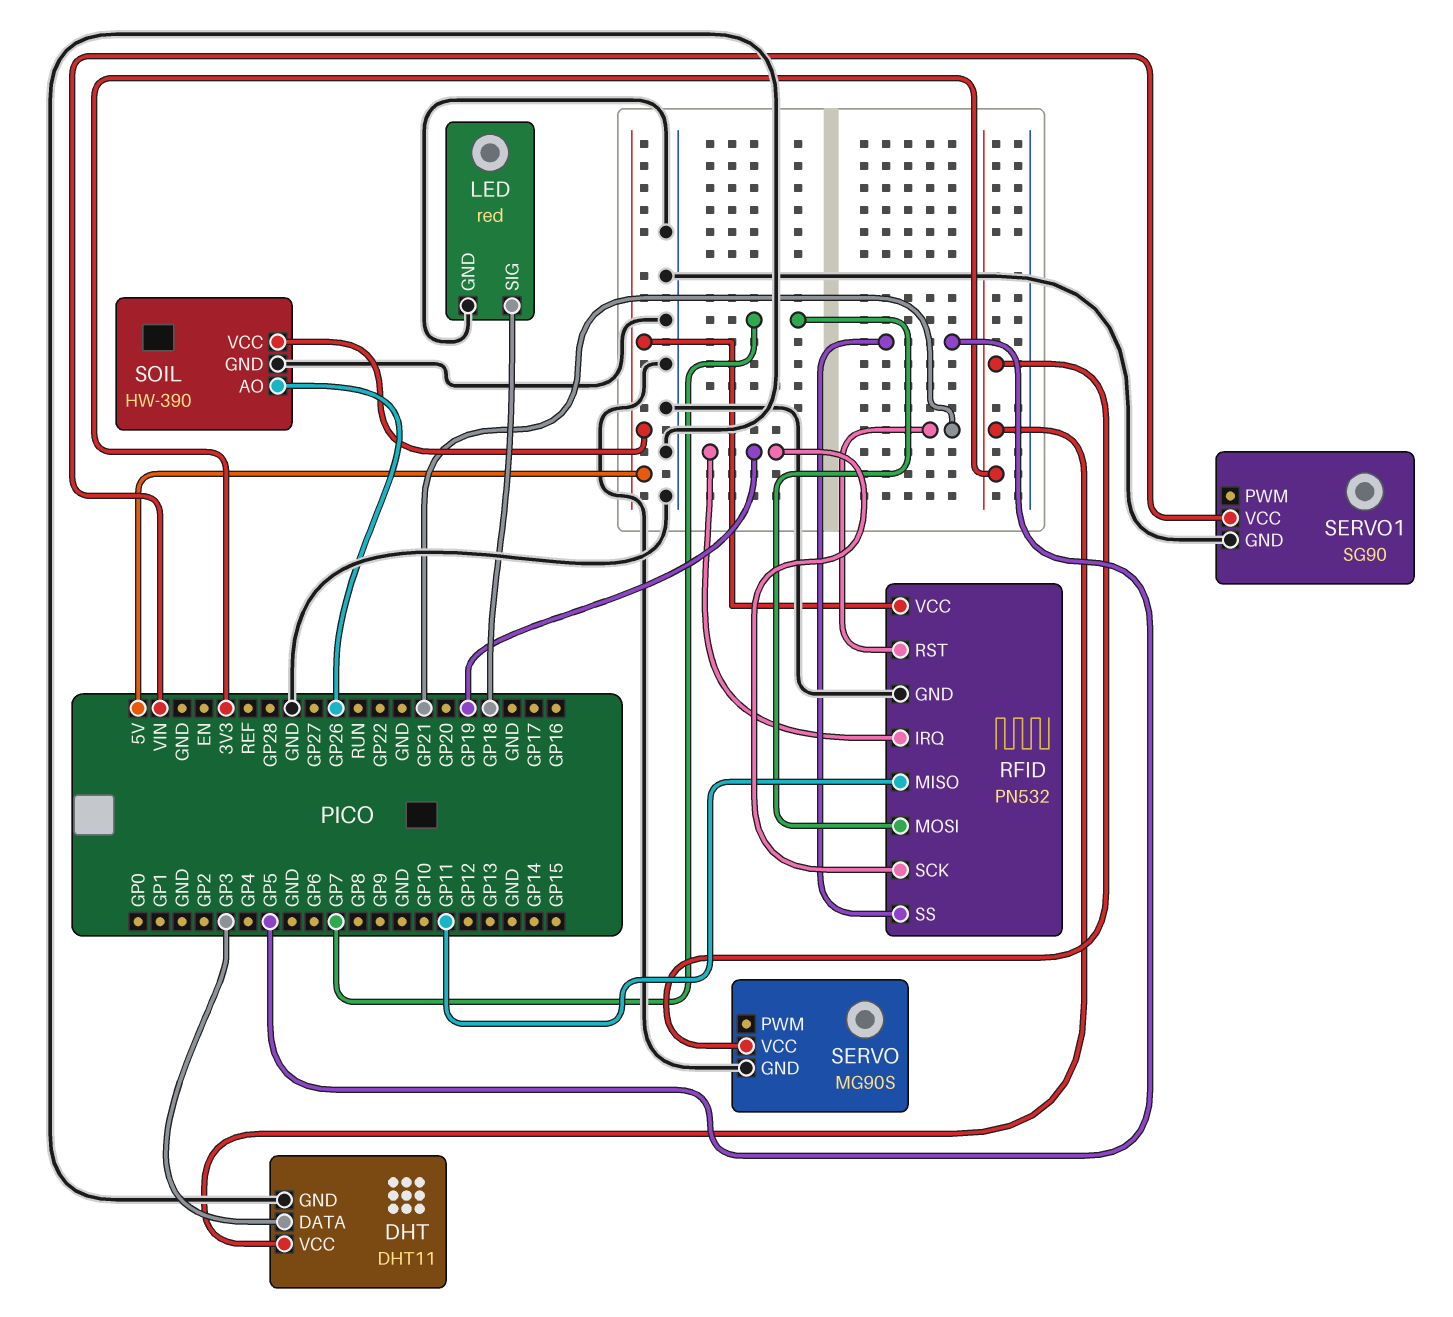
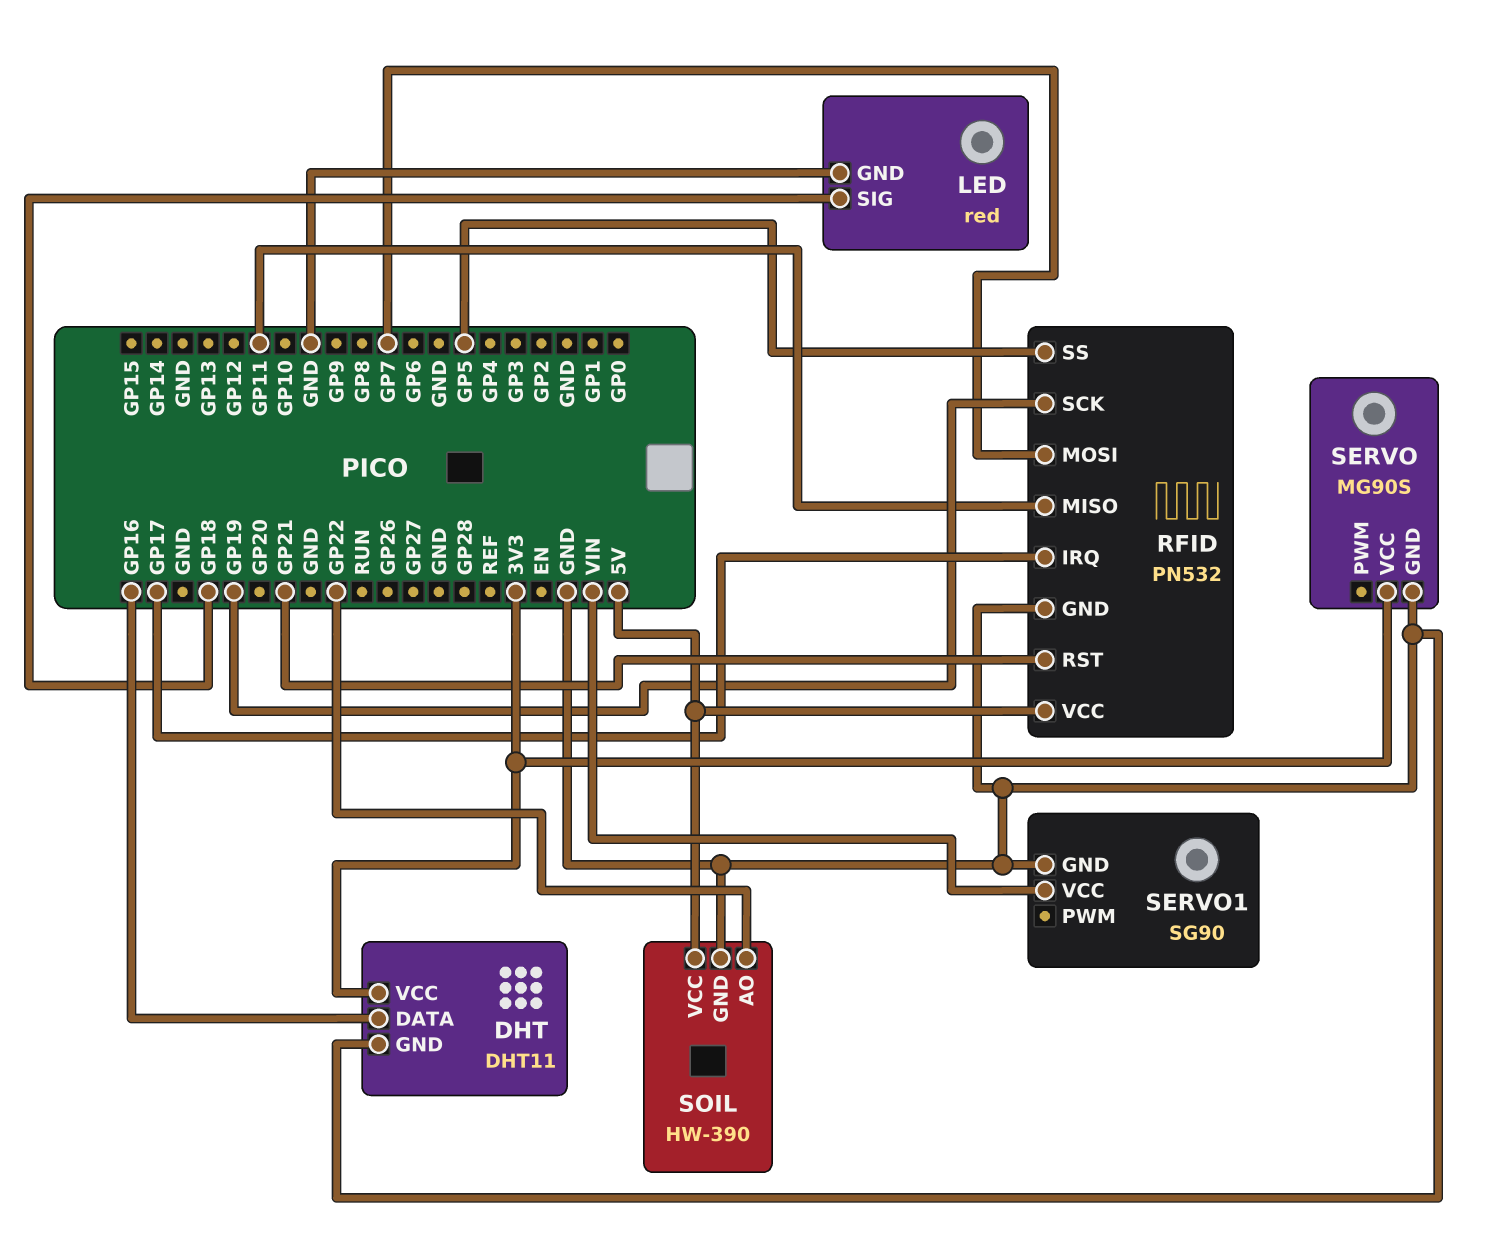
DHT pin DATA: GP3 -> GP16
RFID pin IRQ: GP19 -> GP17
SOIL pin AO: GP26 -> GP22

